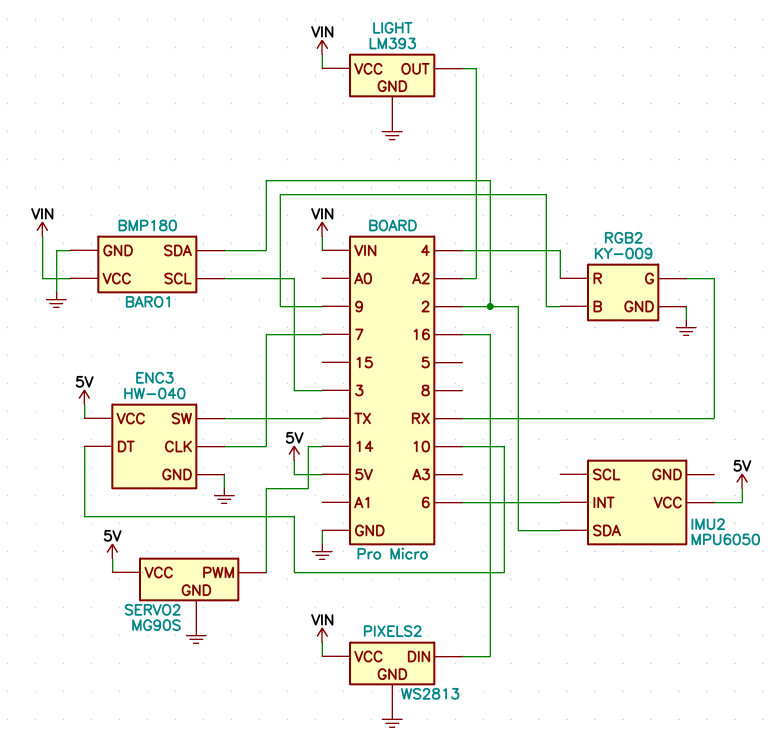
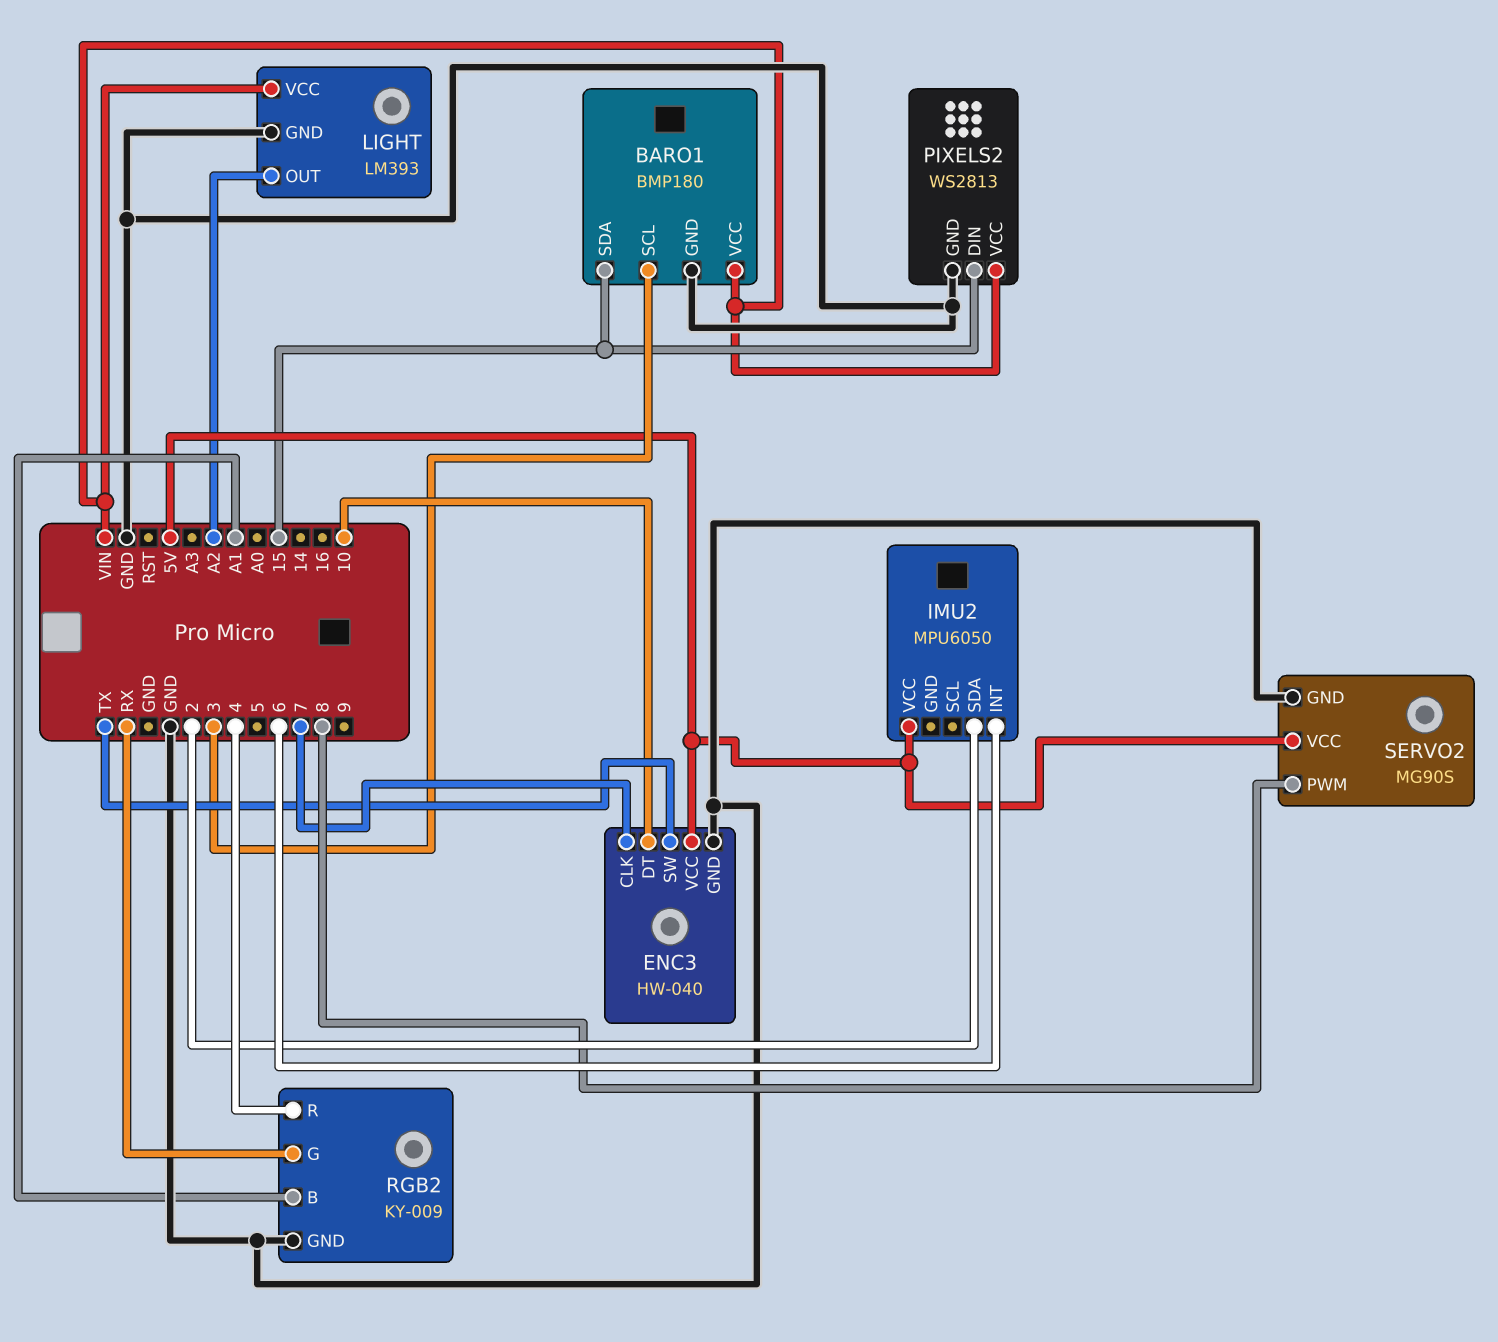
BARO1 pin SDA: 2 -> 15
PIXELS2 pin DIN: 16 -> 15
RGB2 pin B: 9 -> A1
SERVO2 pin PWM: 14 -> 8

